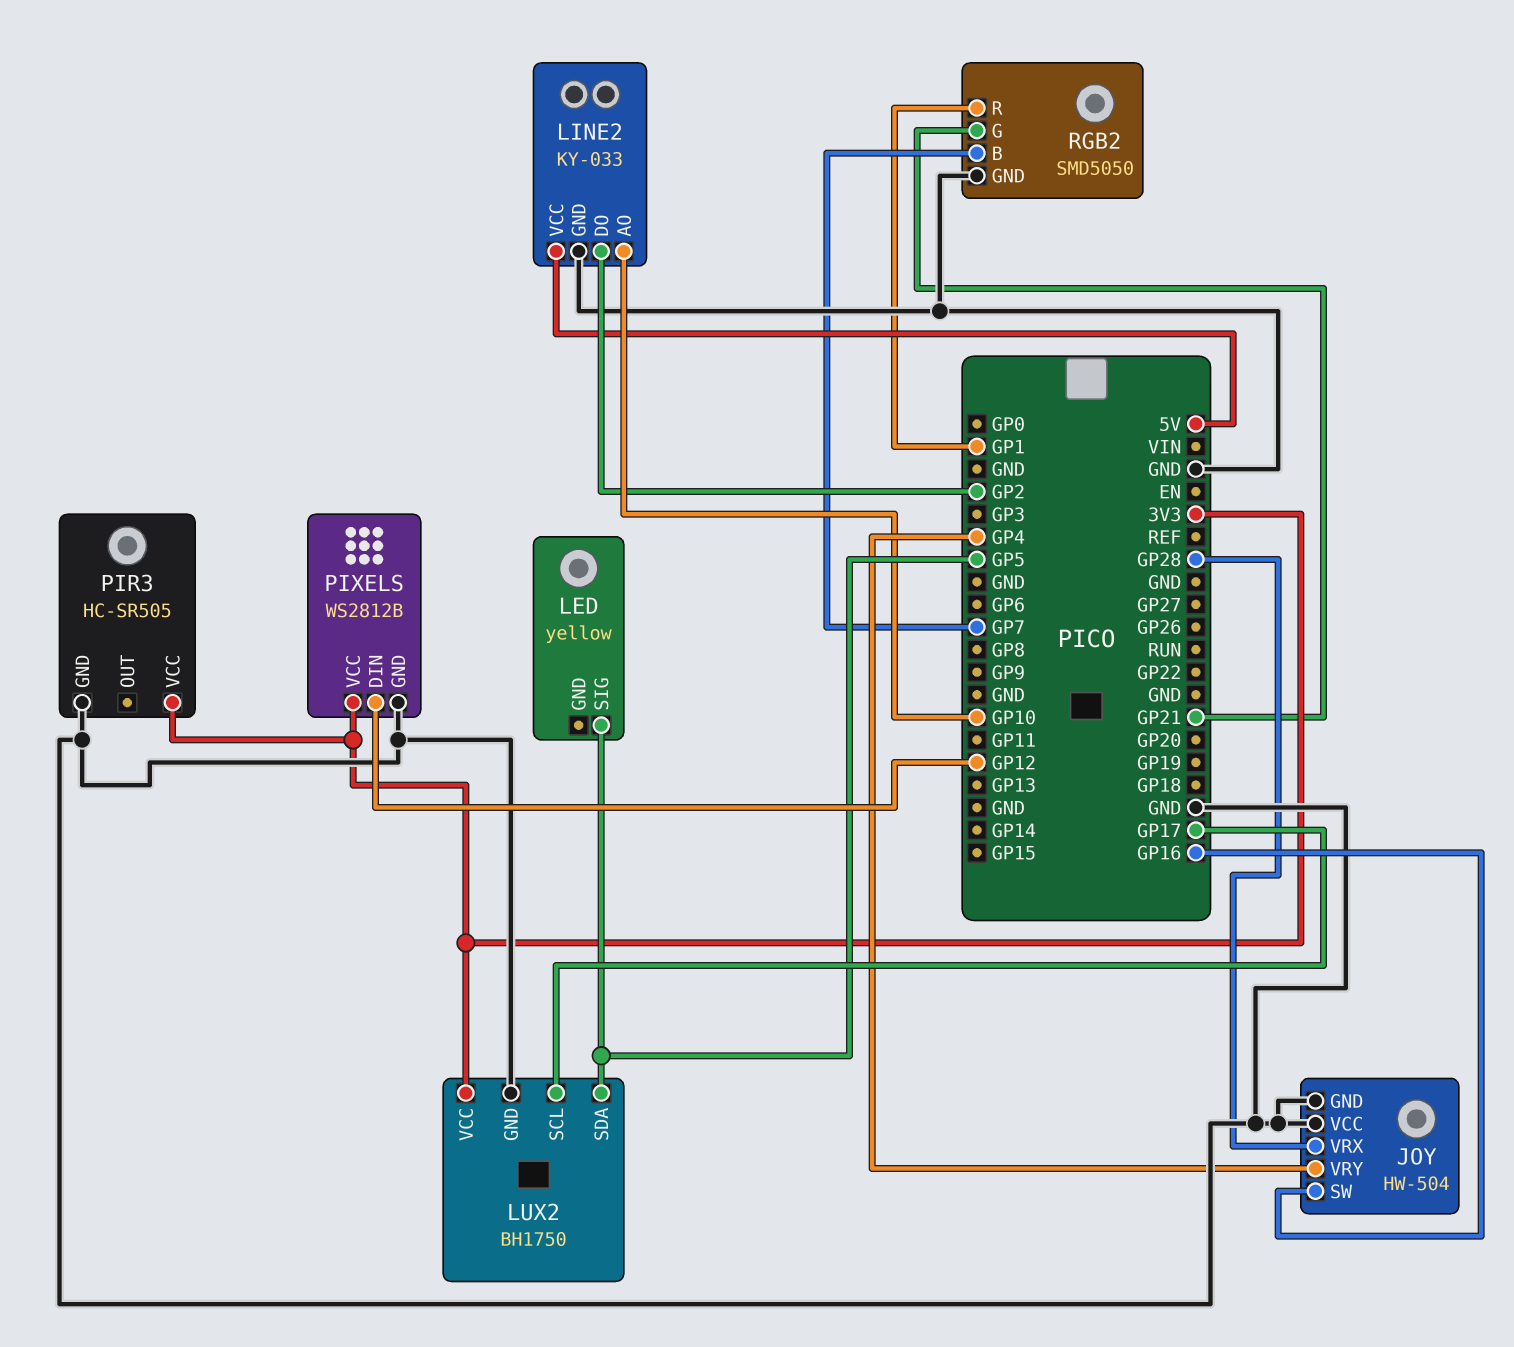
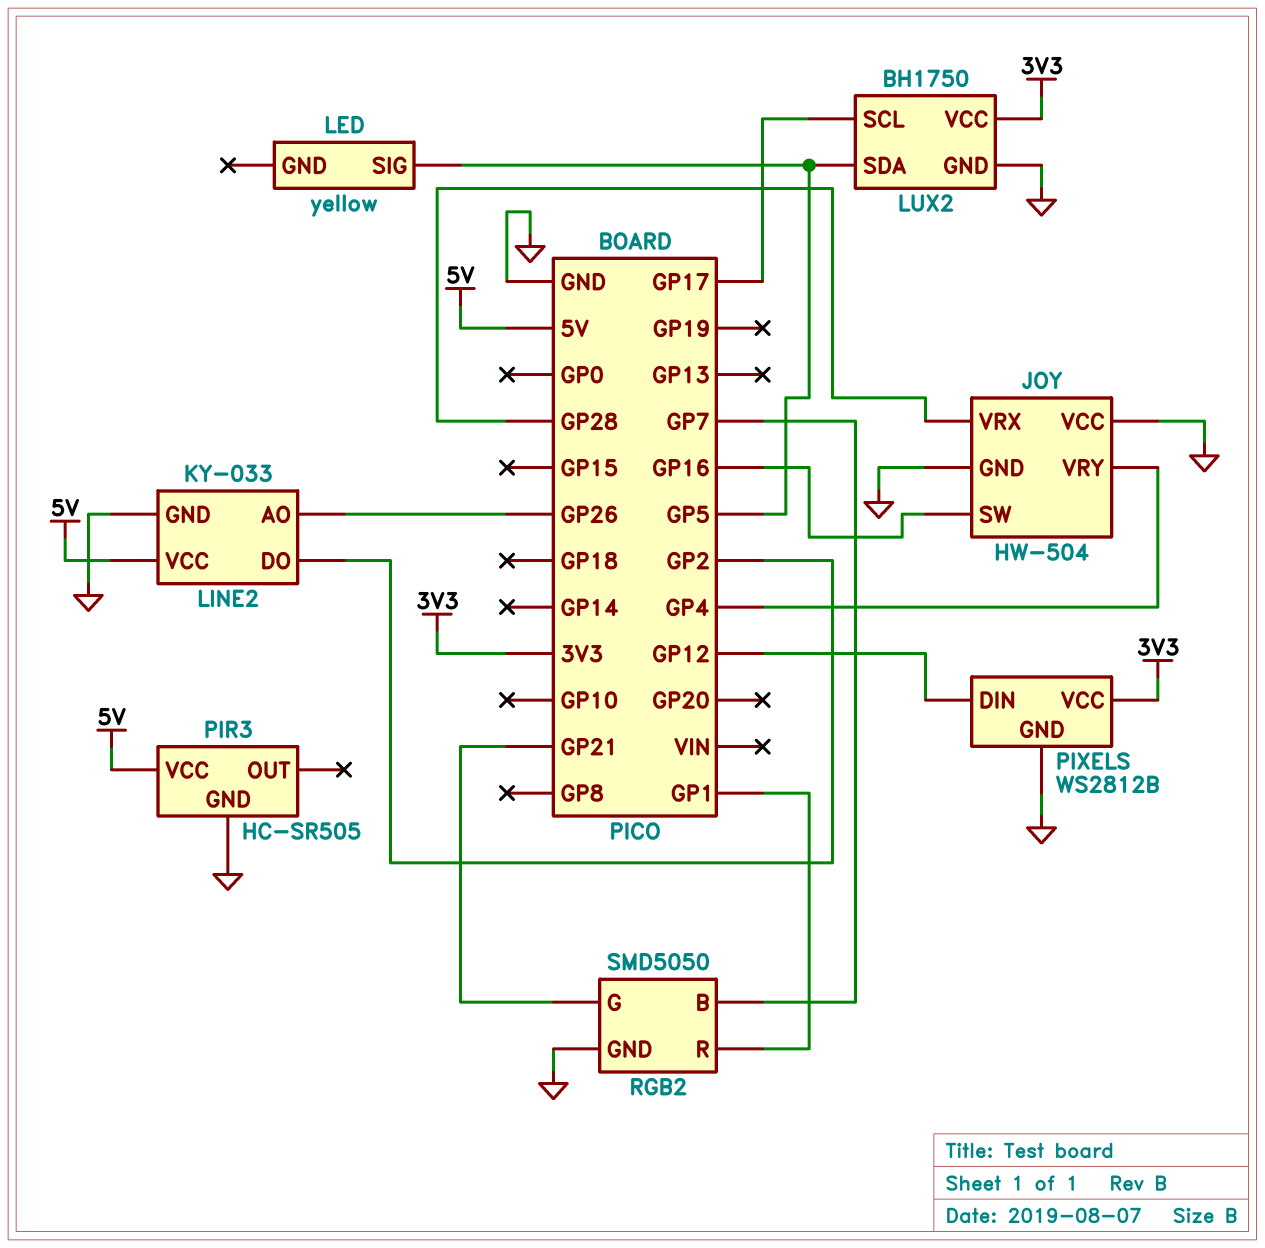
LINE2 pin AO: GP10 -> GP26
PIR3 pin VCC: 3V3 -> 5V

